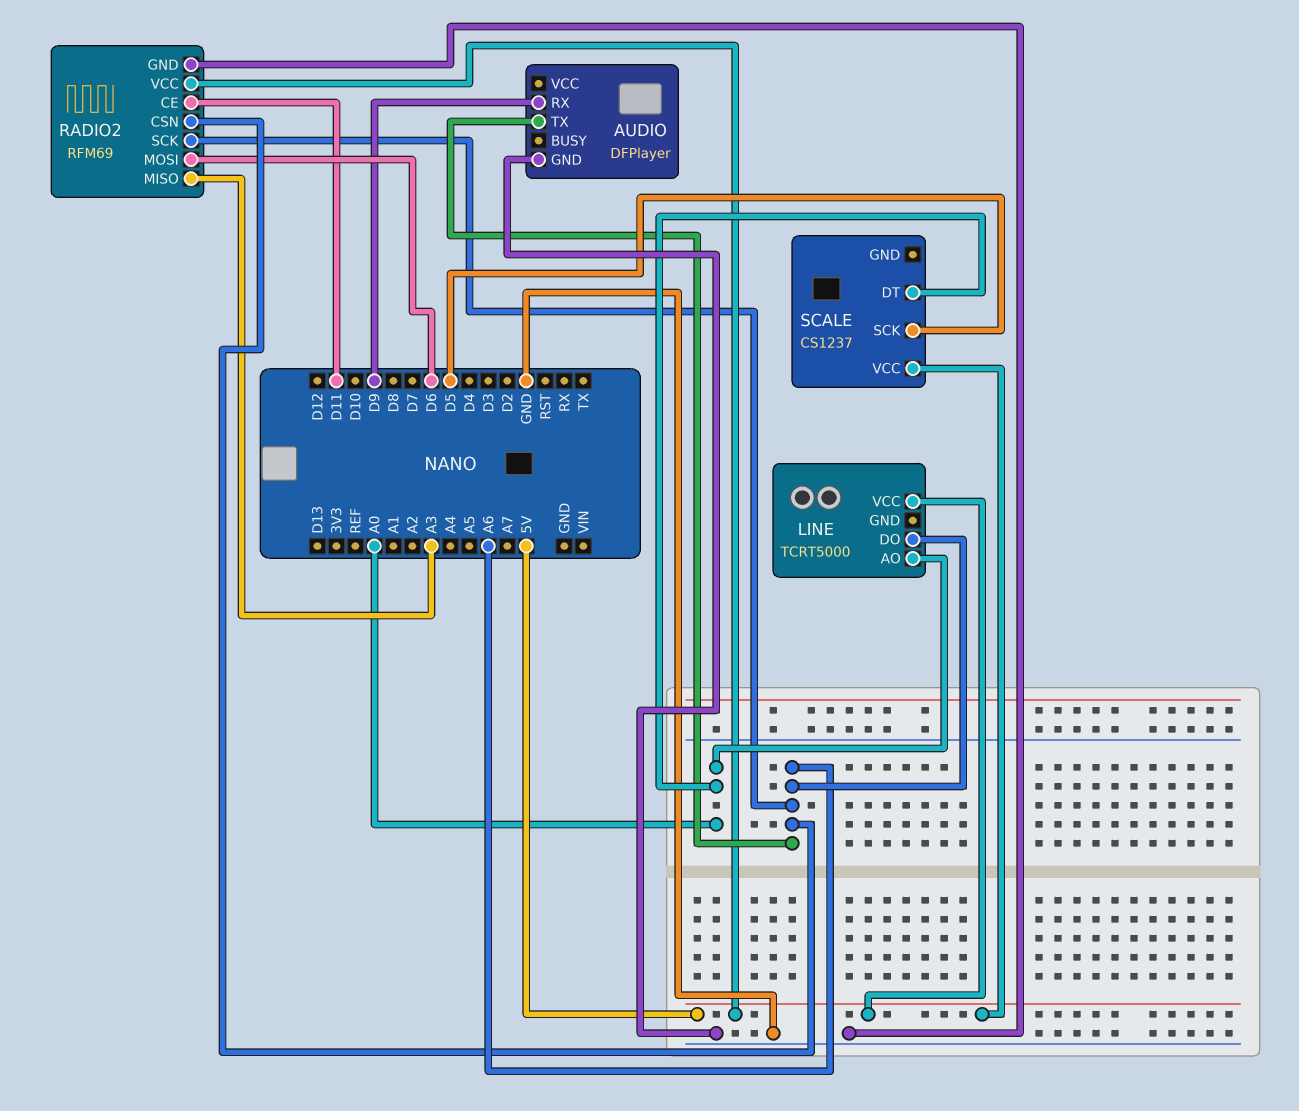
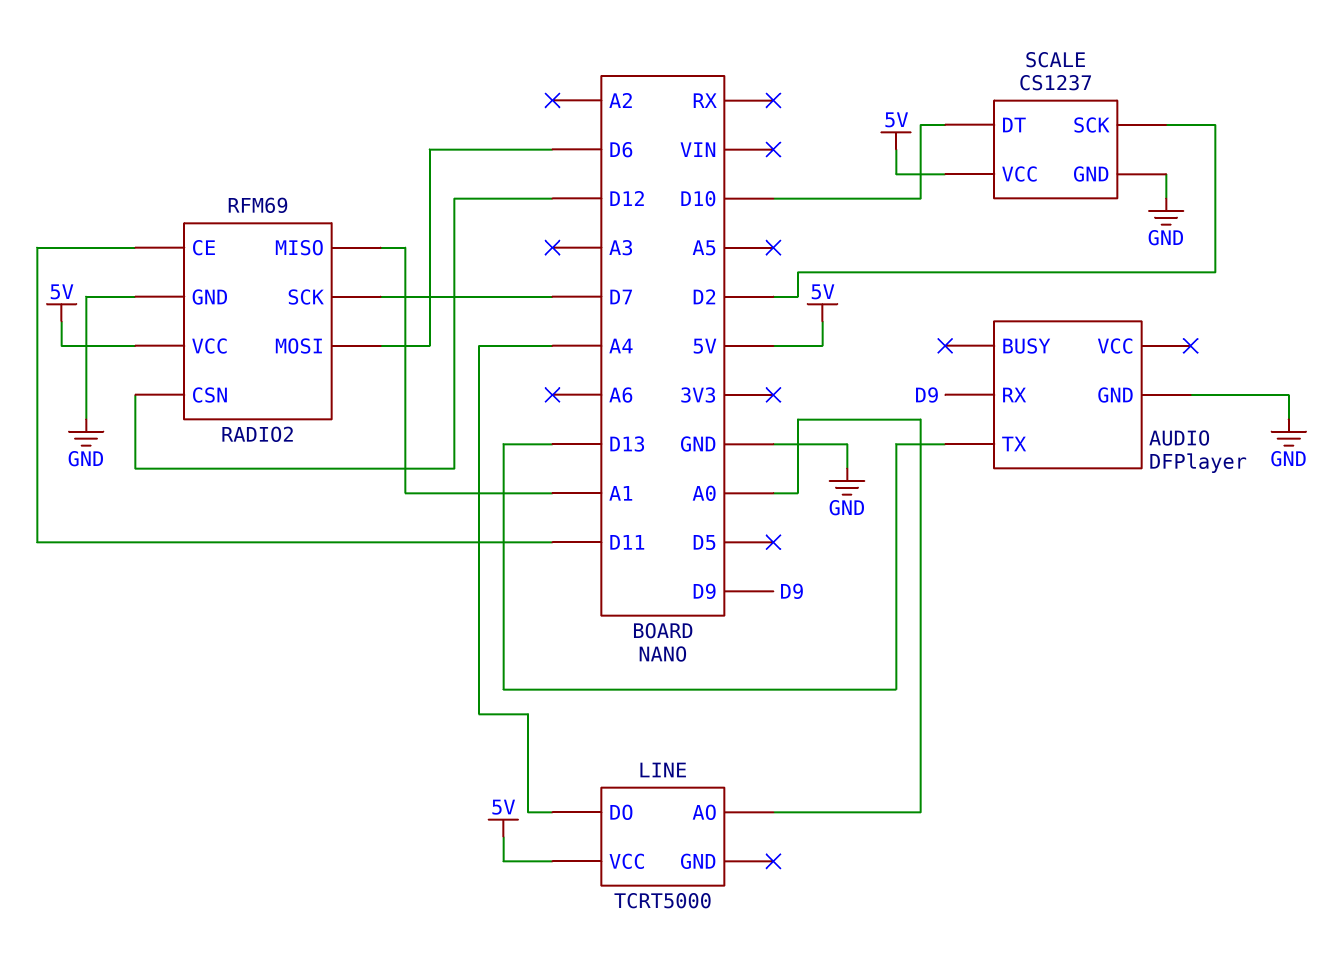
AUDIO pin TX: A6 -> D13
LINE pin DO: A6 -> A4
RADIO2 pin CSN: A6 -> D12
RADIO2 pin MISO: A3 -> A1
RADIO2 pin SCK: A6 -> D7
SCALE pin DT: A0 -> D10
SCALE pin GND: none -> GND
SCALE pin SCK: D5 -> D2

